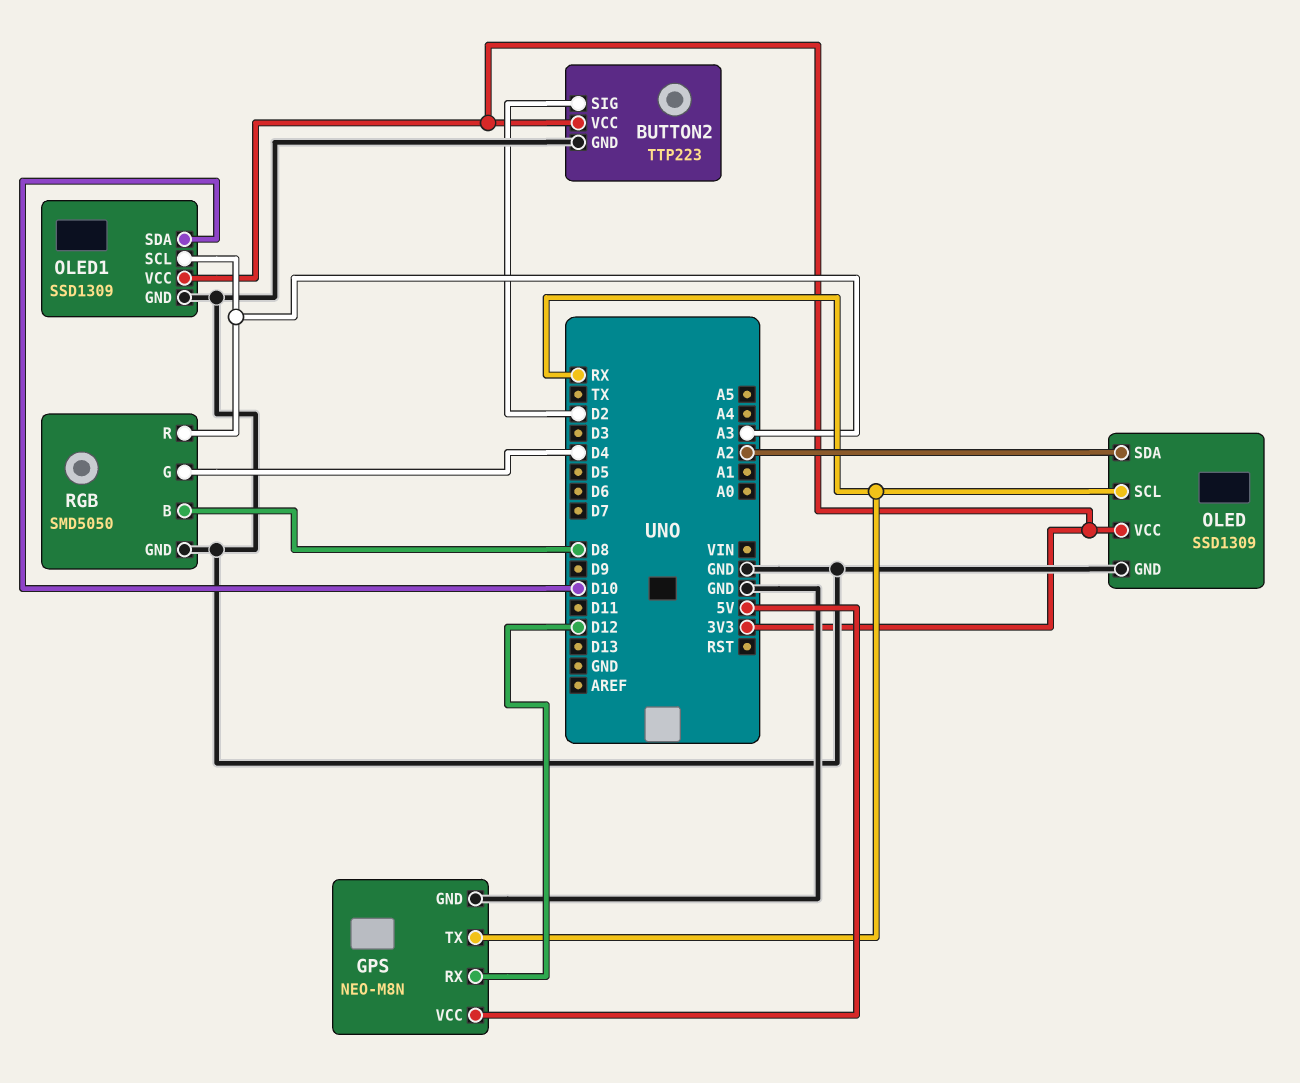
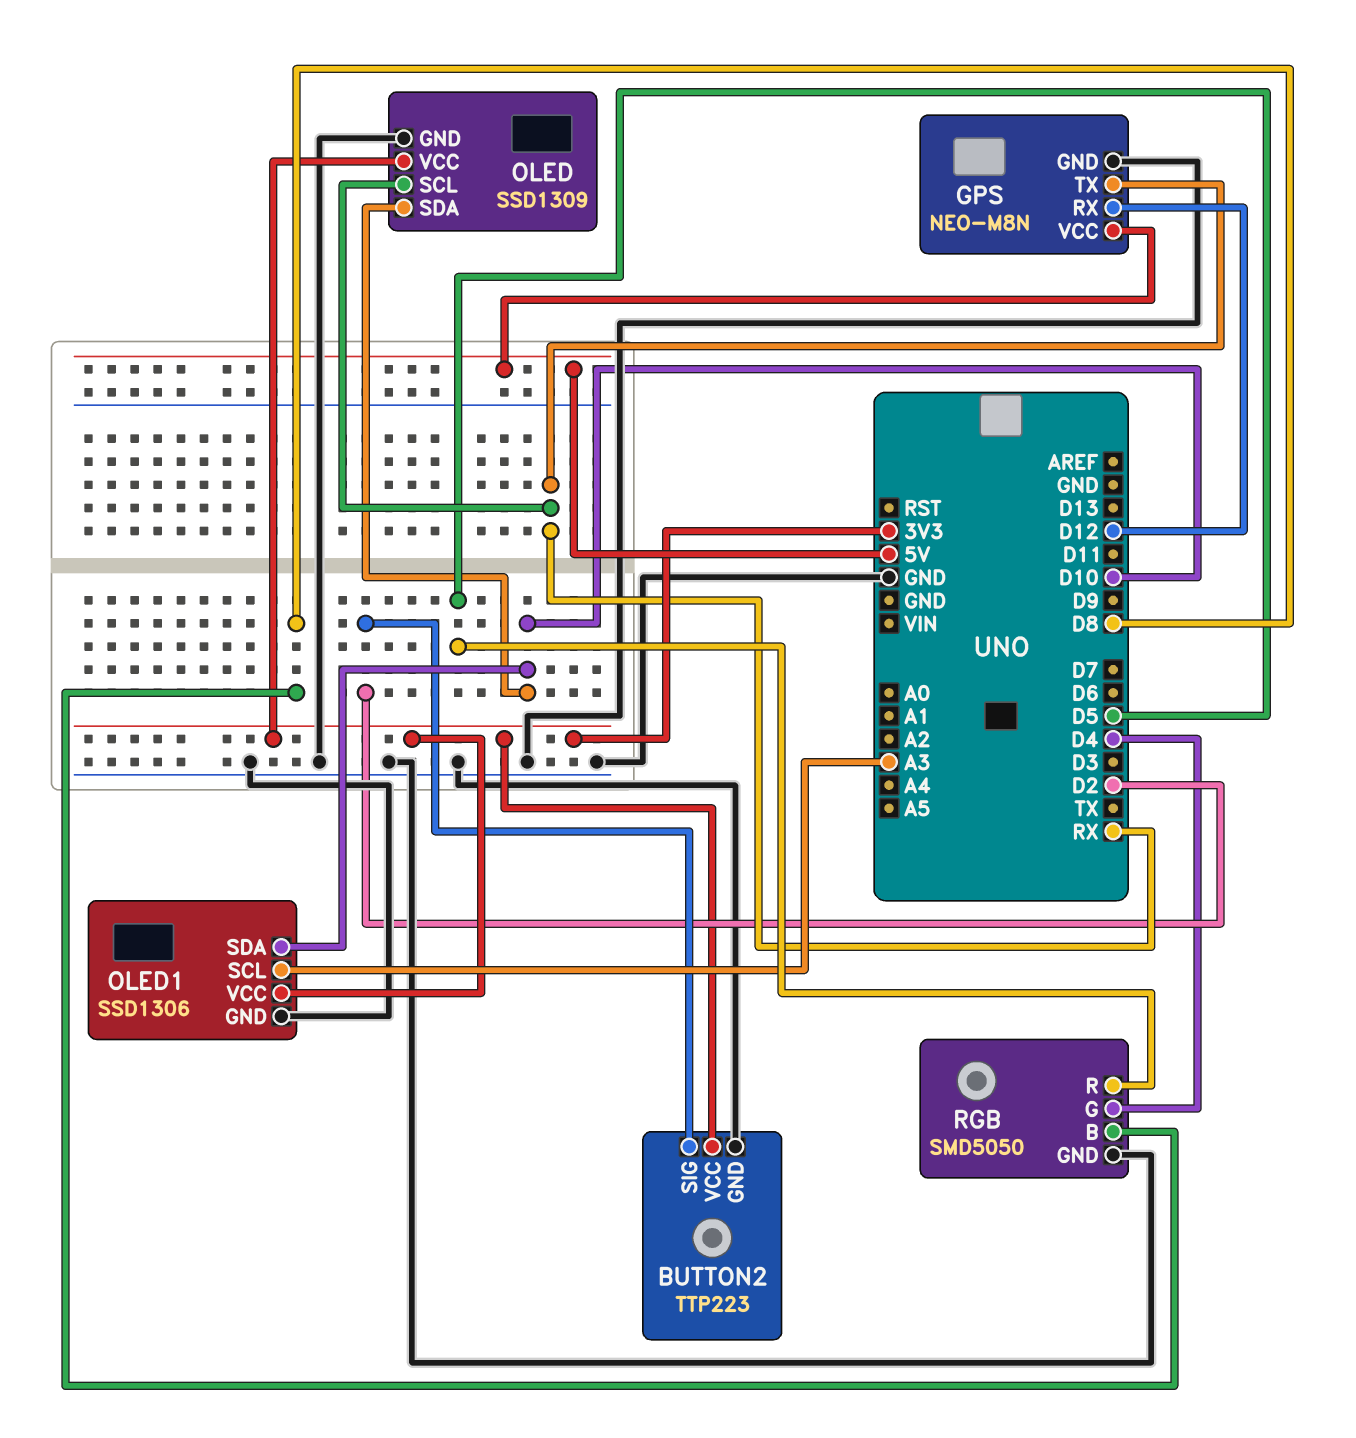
OLED pin SDA: A2 -> D10
OLED1: SSD1309 -> SSD1306
RGB pin R: A3 -> D5

